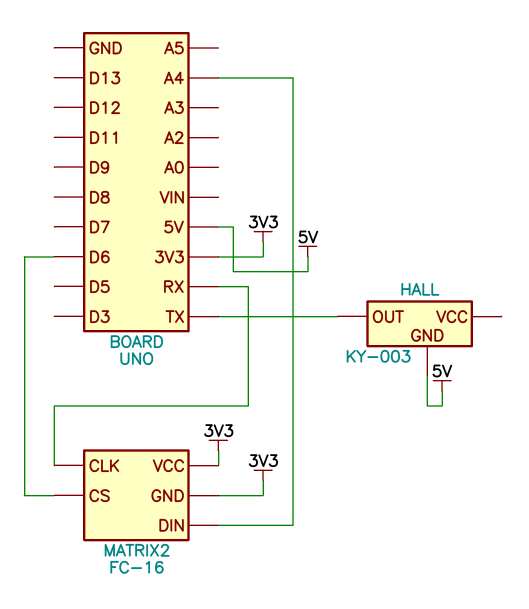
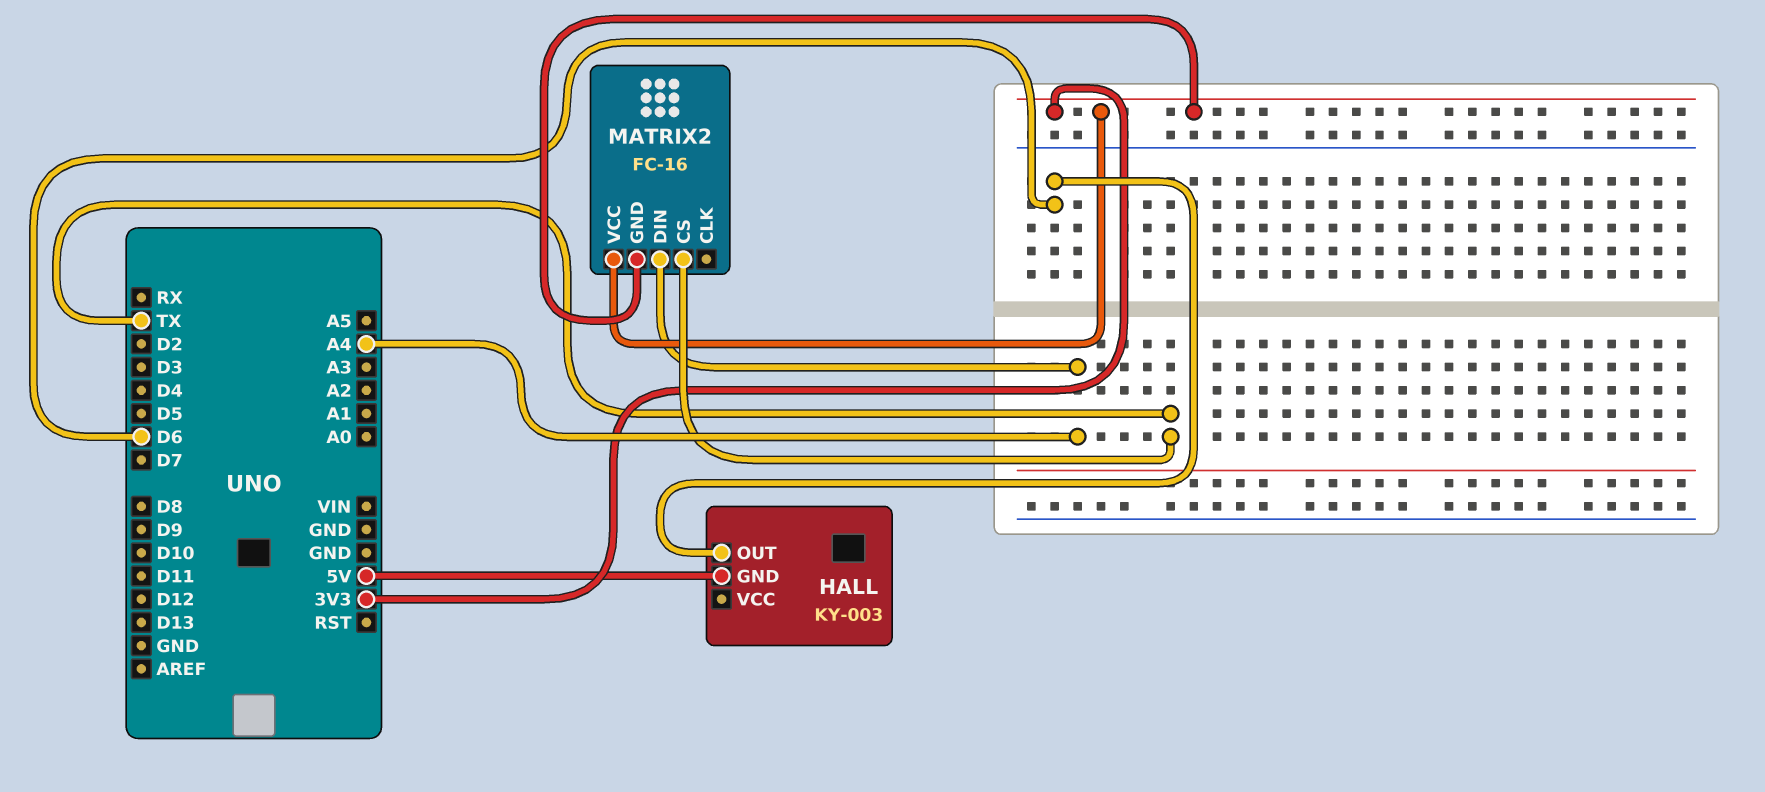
HALL pin OUT: TX -> D6
MATRIX2 pin CLK: RX -> none
MATRIX2 pin CS: D6 -> TX

